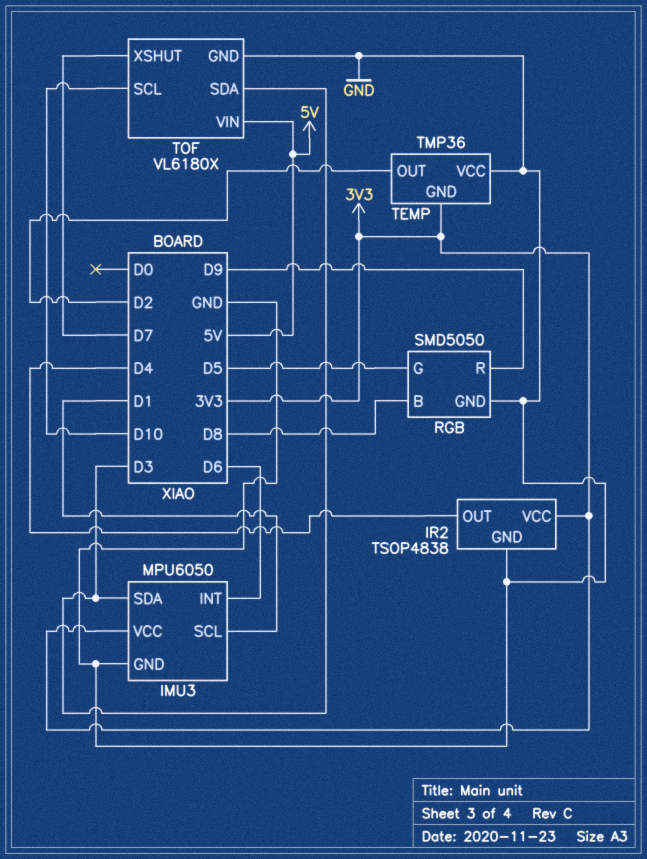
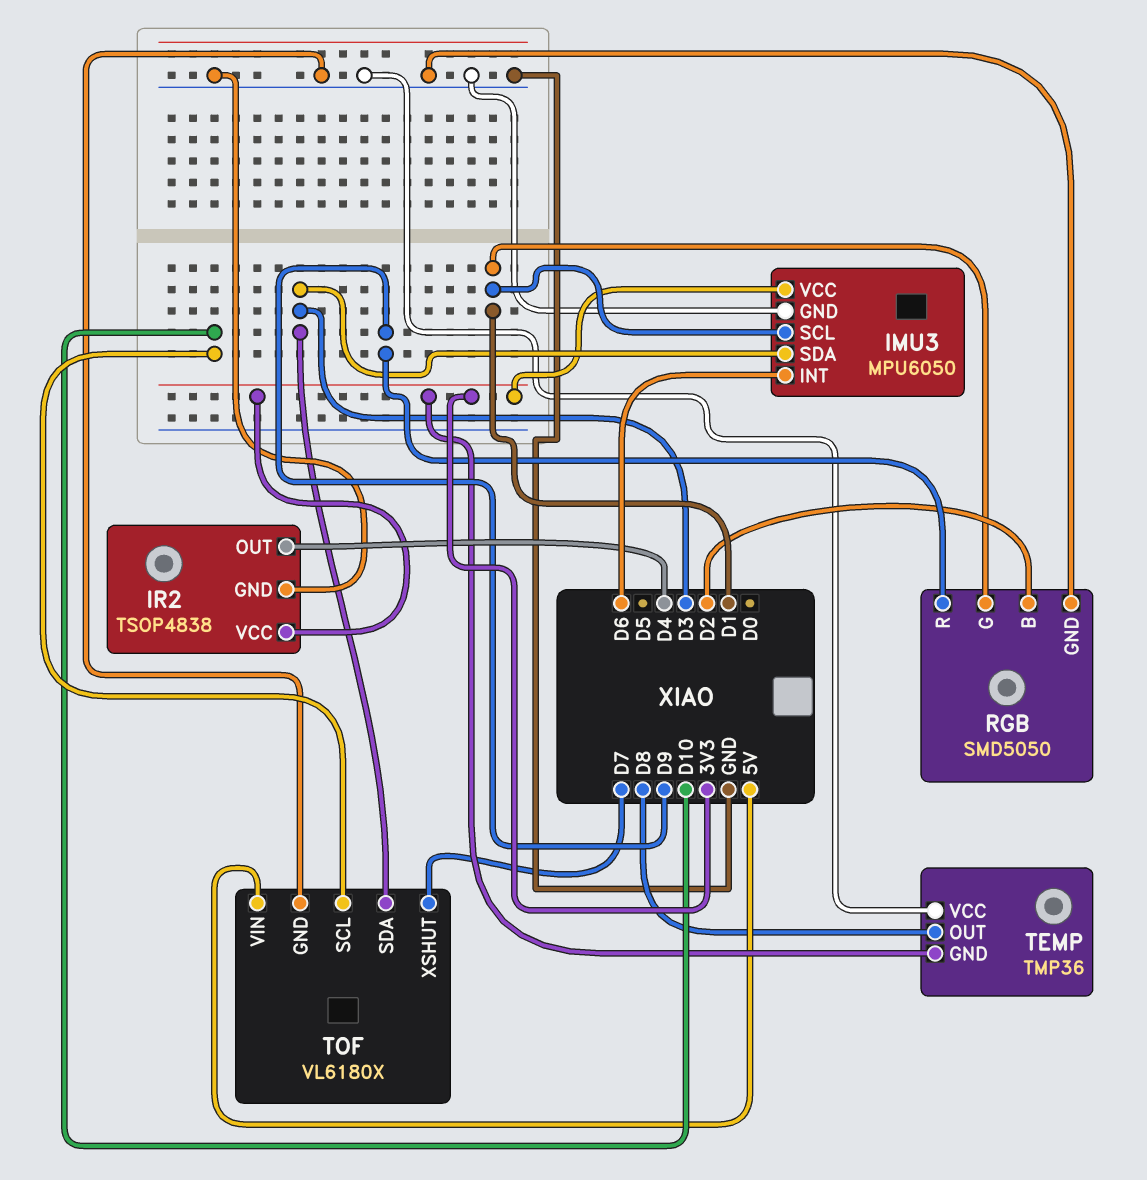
RGB pin B: D8 -> D2
RGB pin G: D5 -> D1
TEMP pin OUT: D2 -> D8

